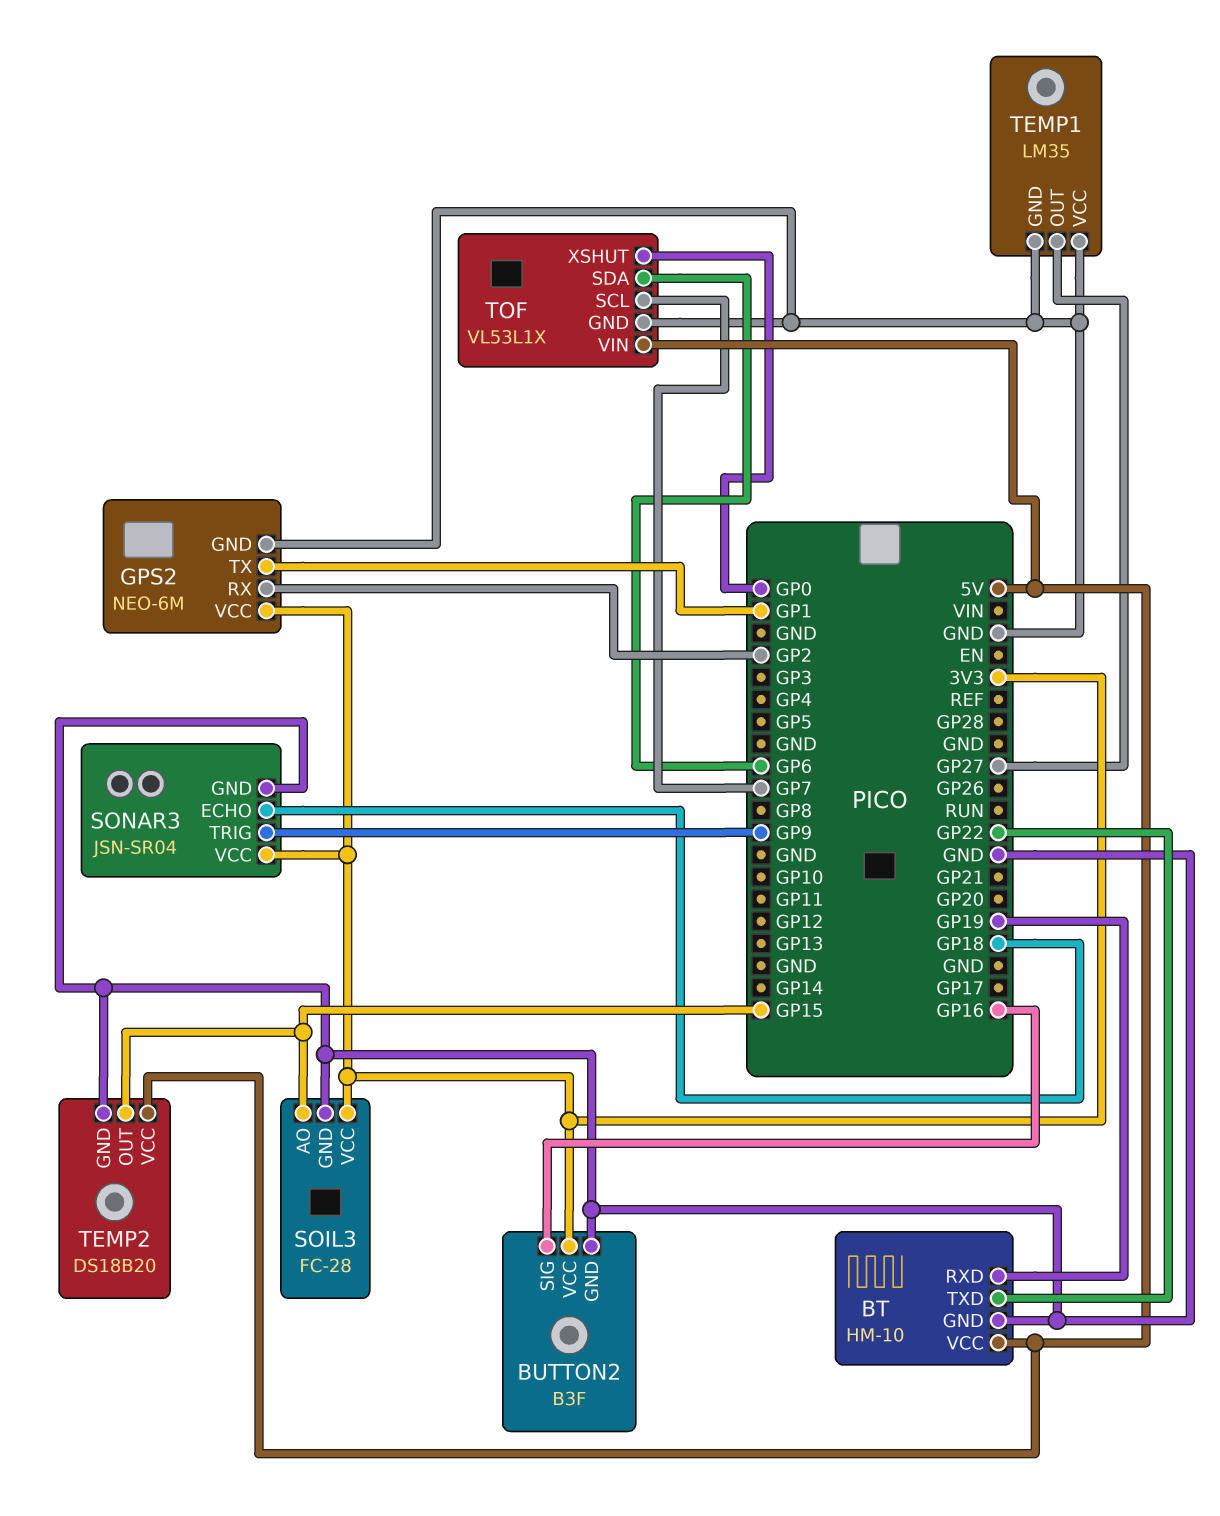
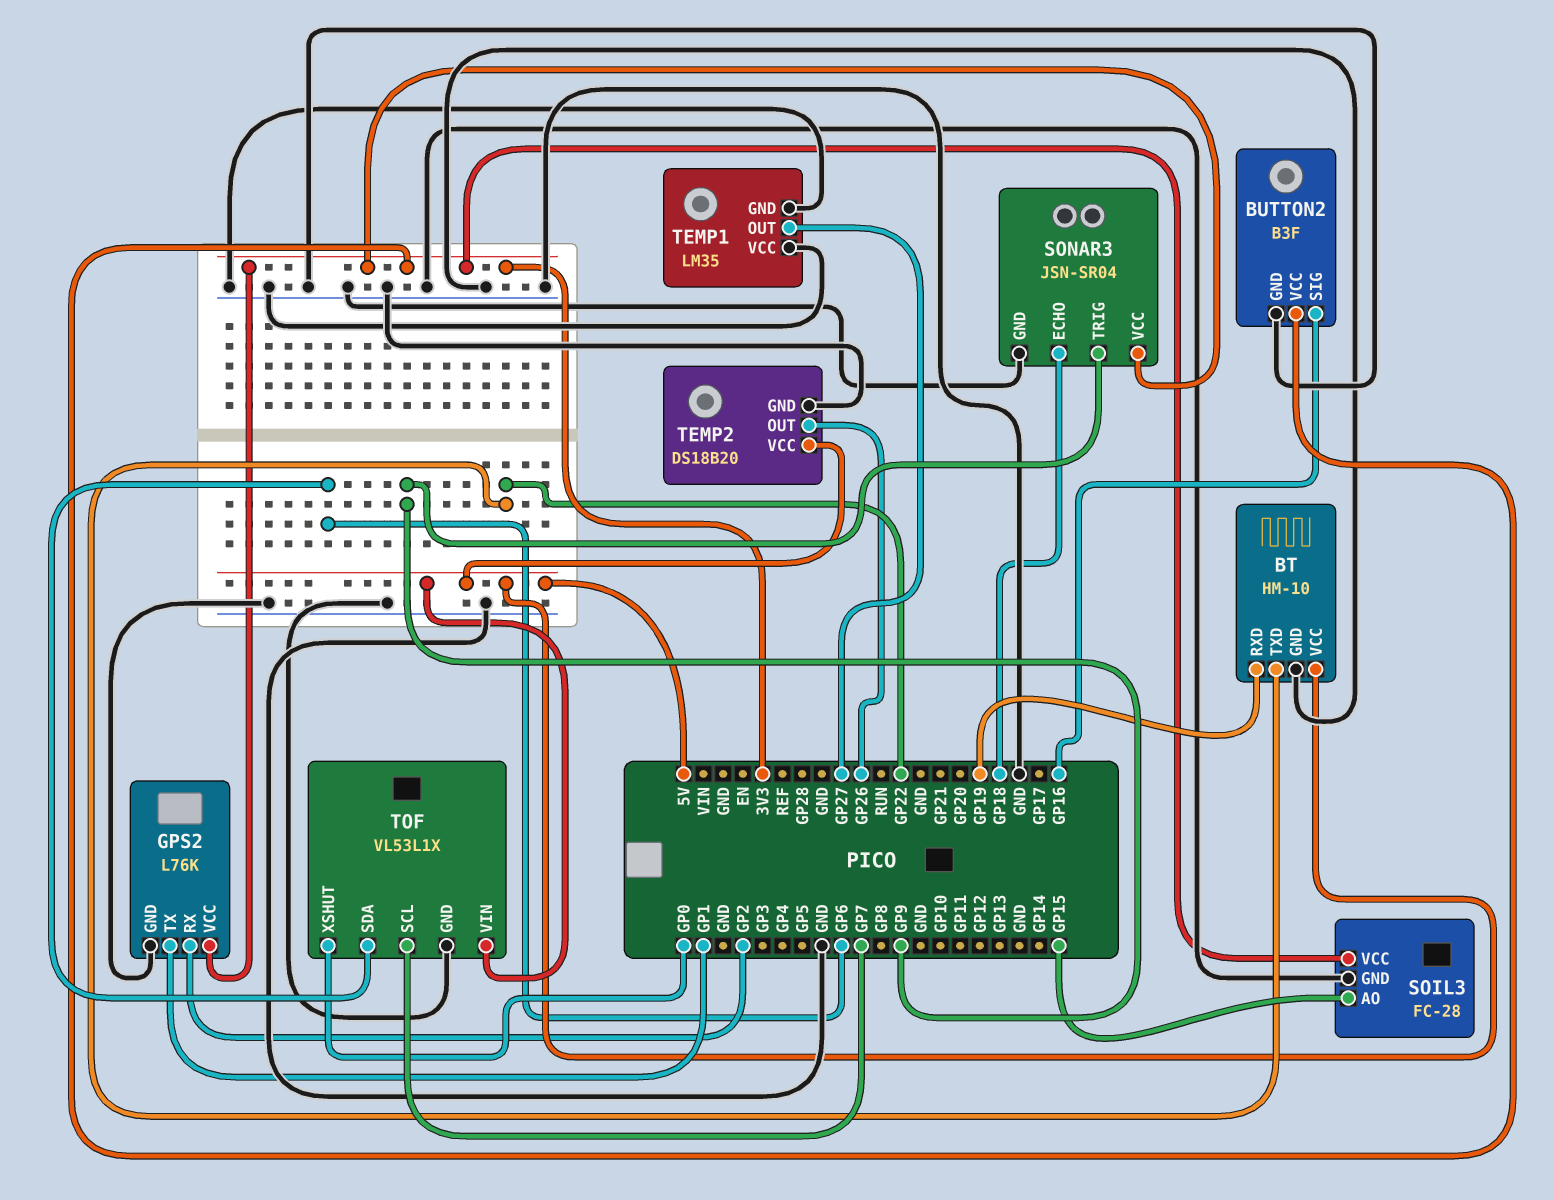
GPS2: NEO-6M -> L76K
TEMP2 pin OUT: GP15 -> GP26

